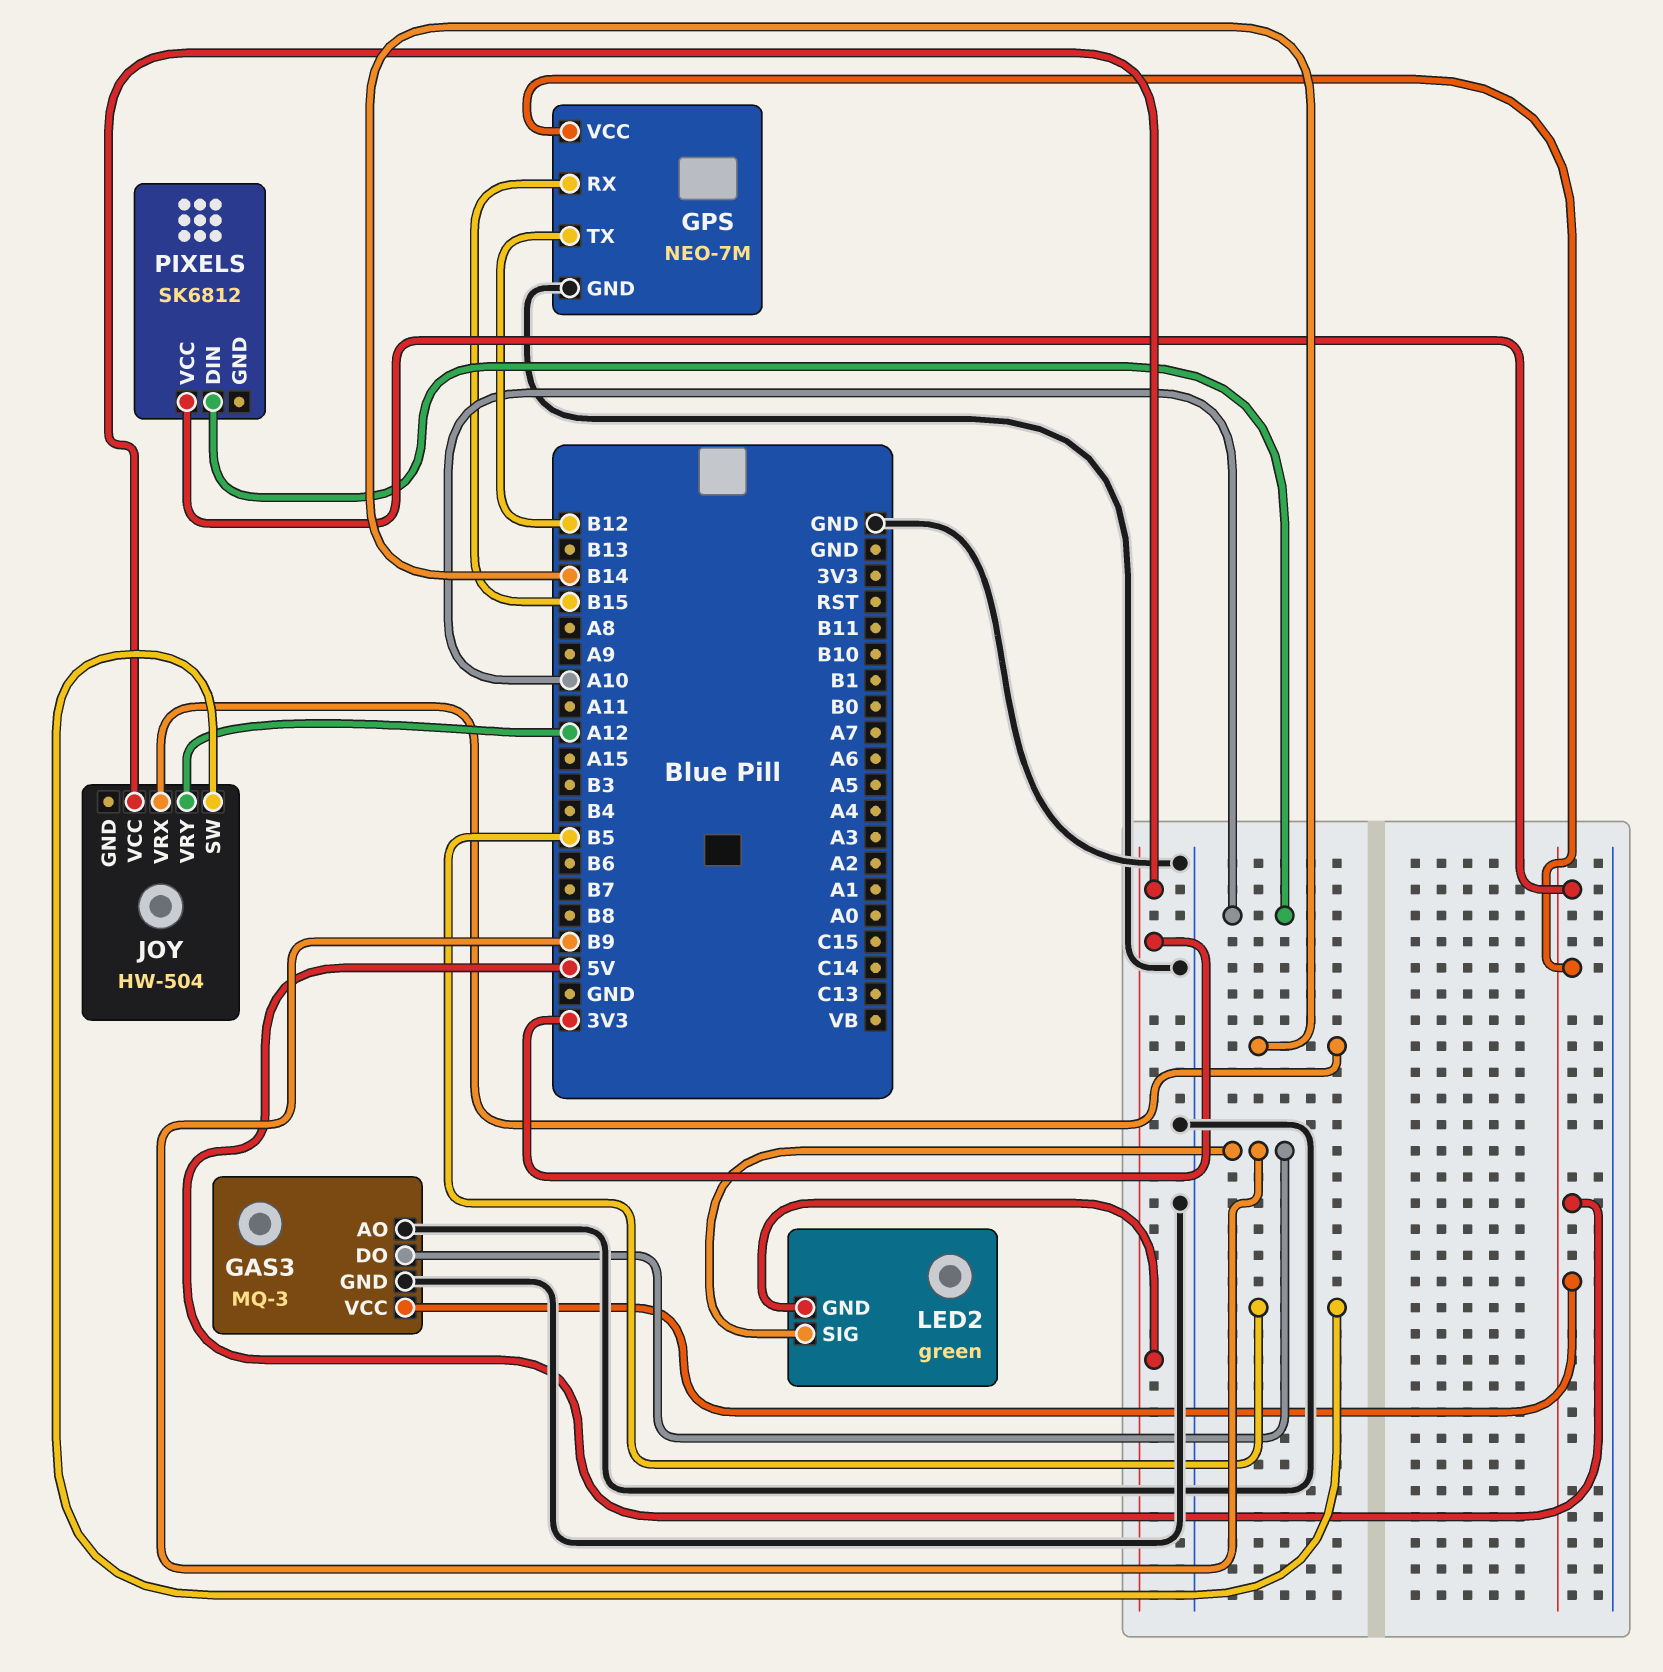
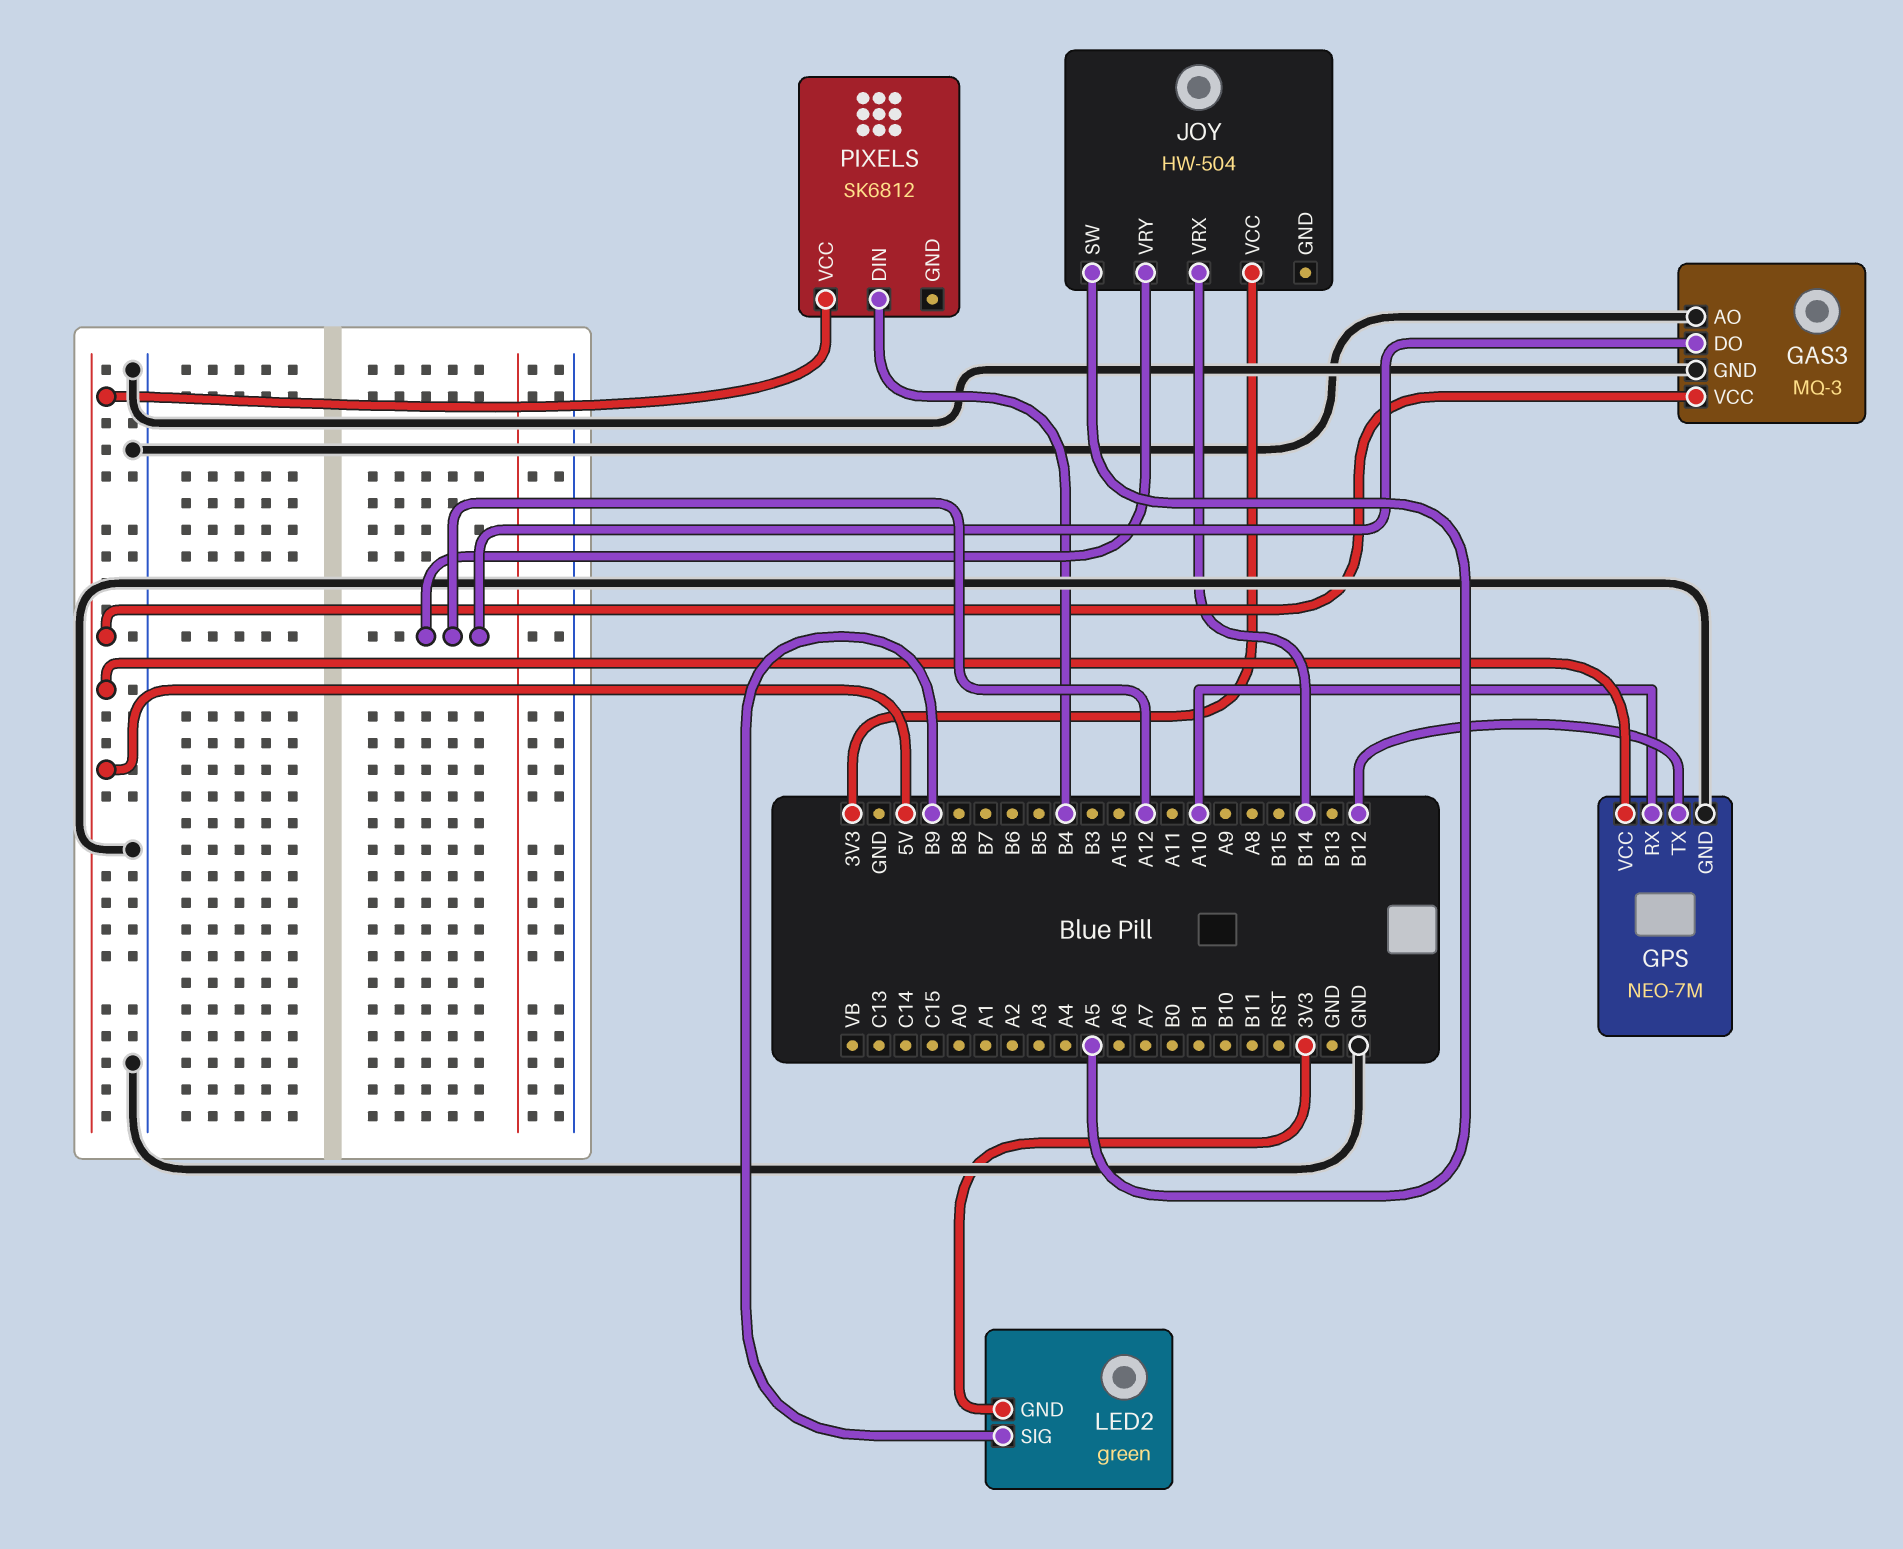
GAS3 pin DO: B9 -> A12
GPS pin RX: B15 -> A10
JOY pin SW: B5 -> A5
PIXELS pin DIN: A10 -> B4

